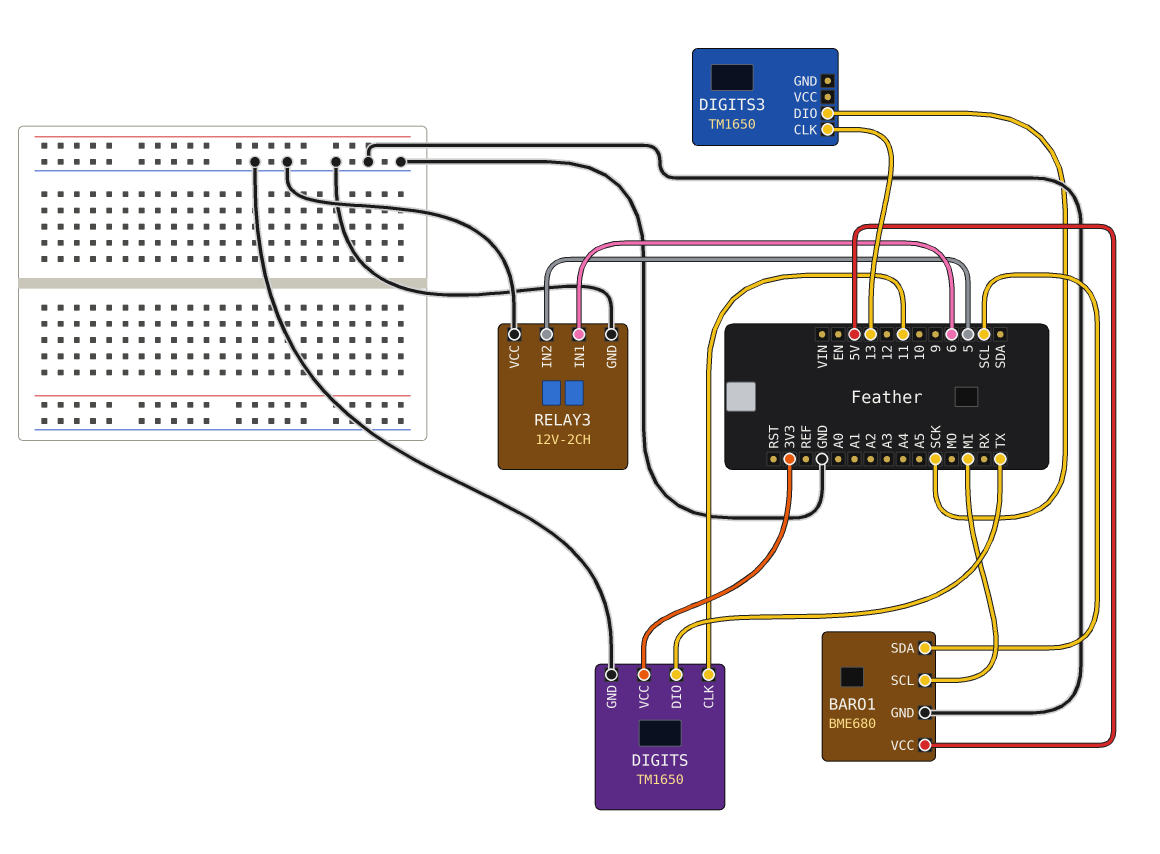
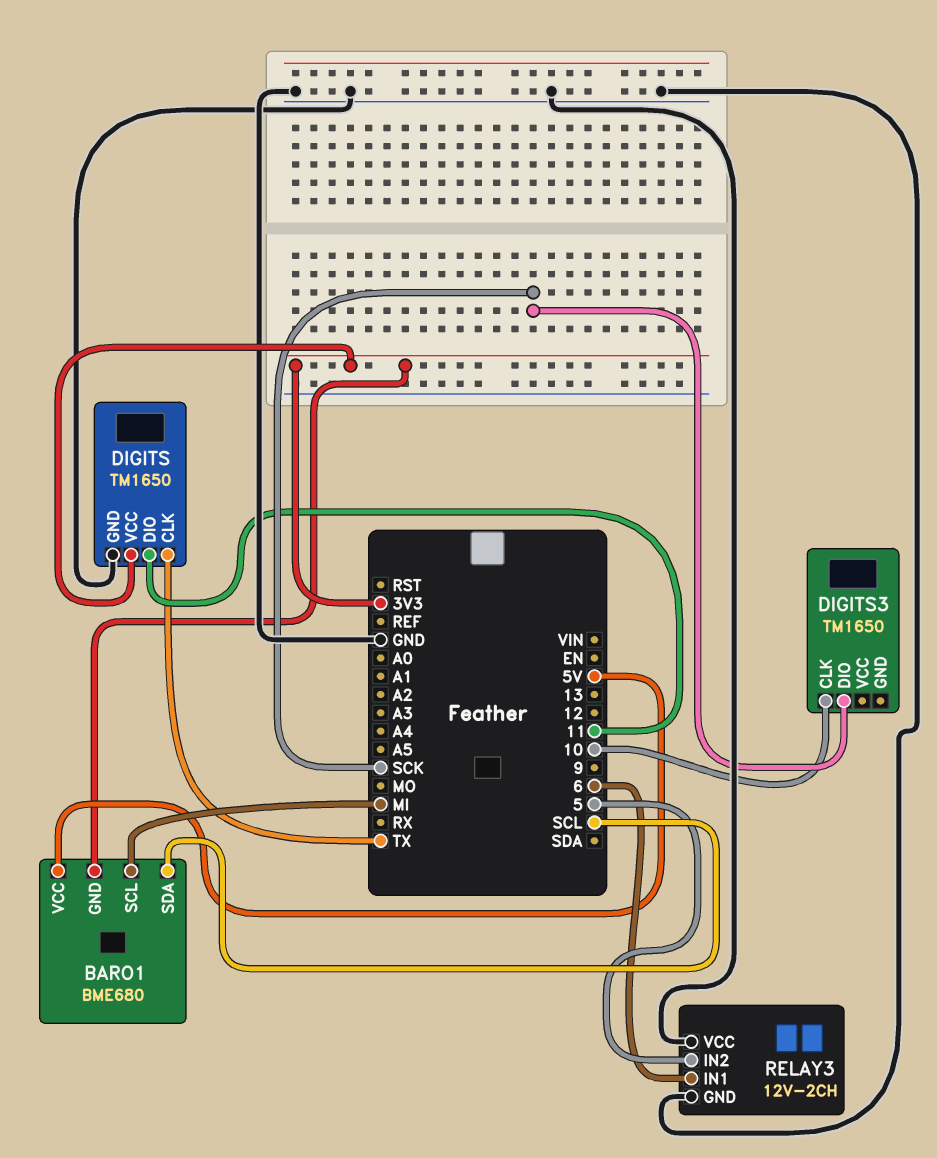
BARO1 pin GND: GND -> 3V3
DIGITS pin CLK: 11 -> TX
DIGITS pin DIO: TX -> 11
DIGITS3 pin CLK: 13 -> 10

